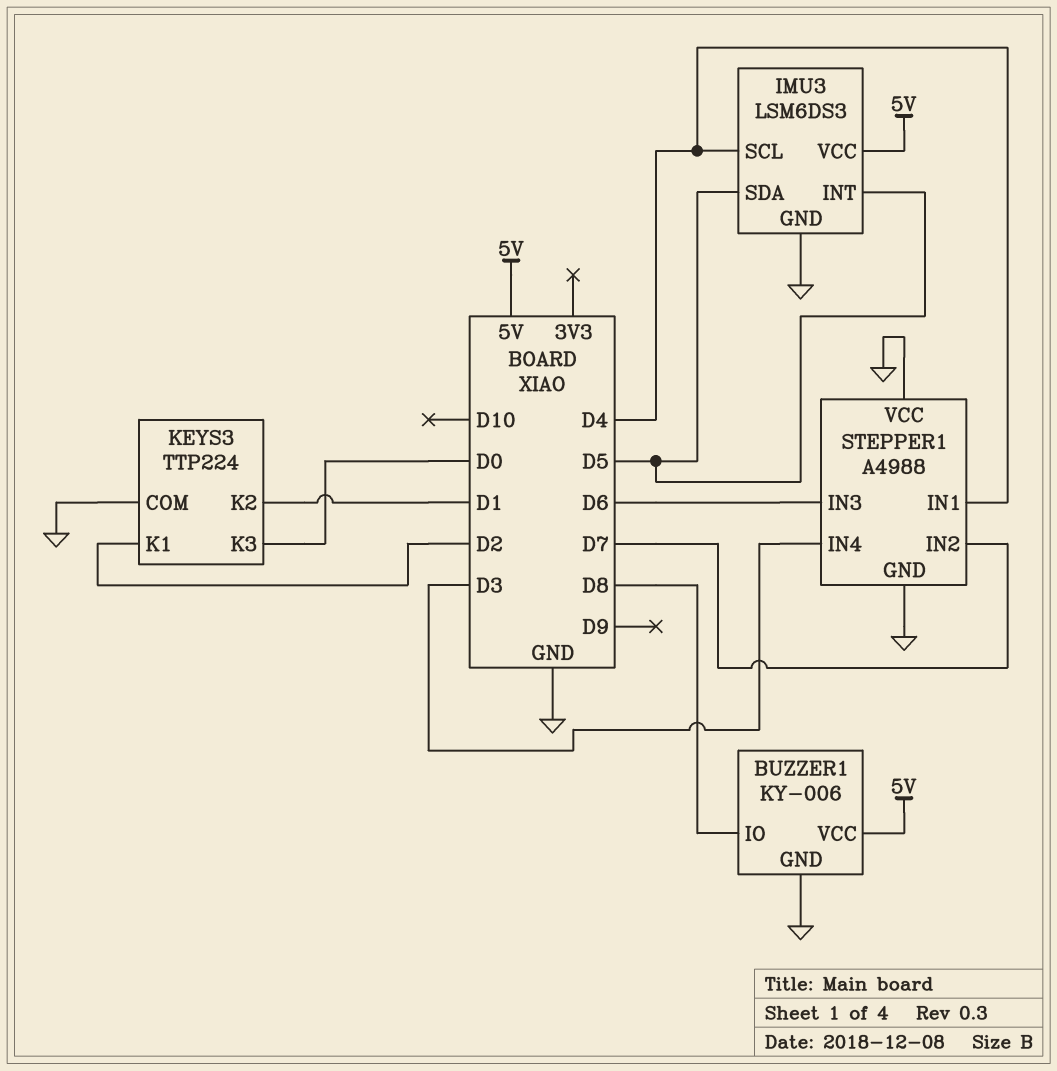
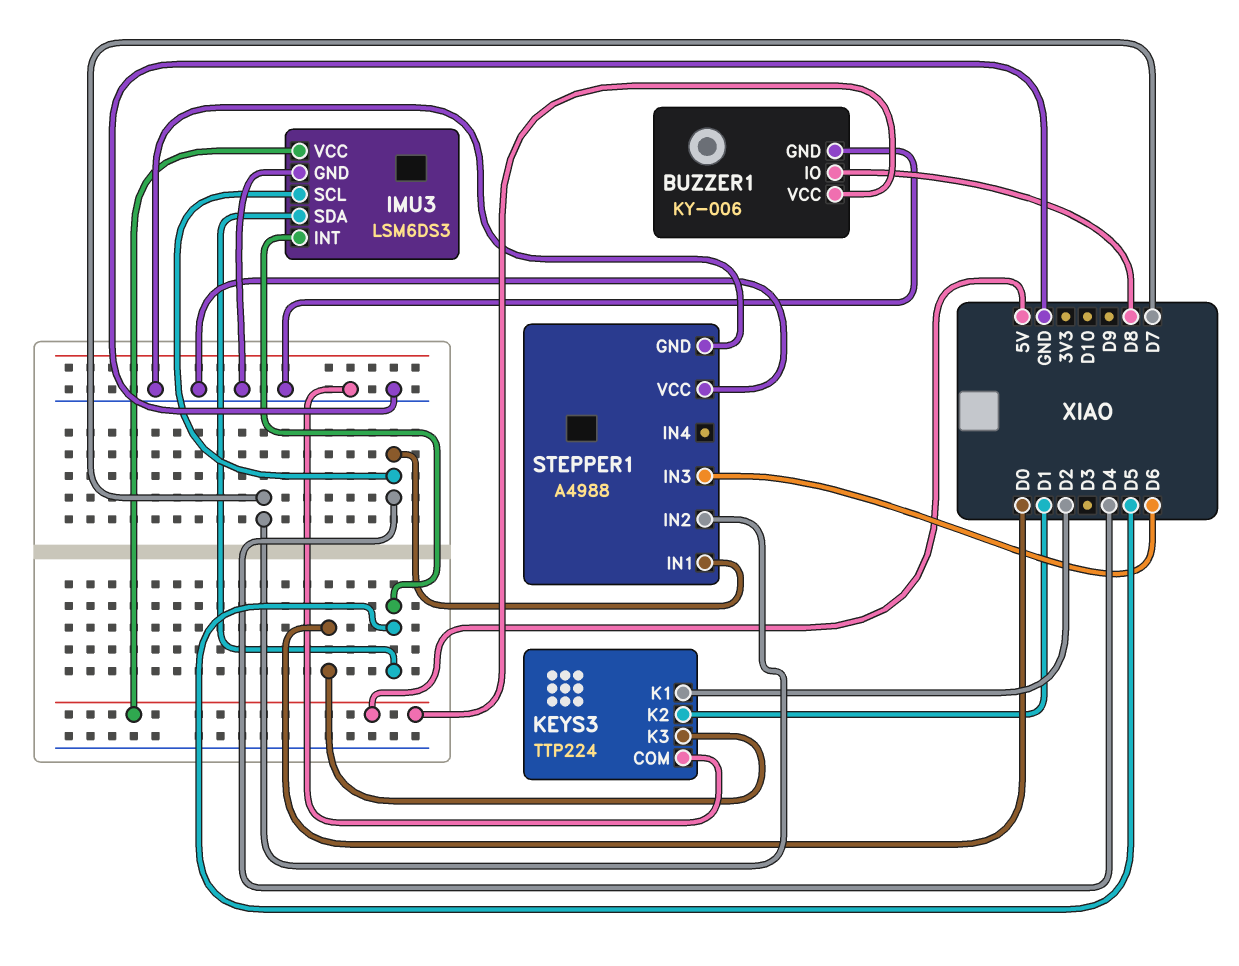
STEPPER1 pin IN4: D3 -> none

